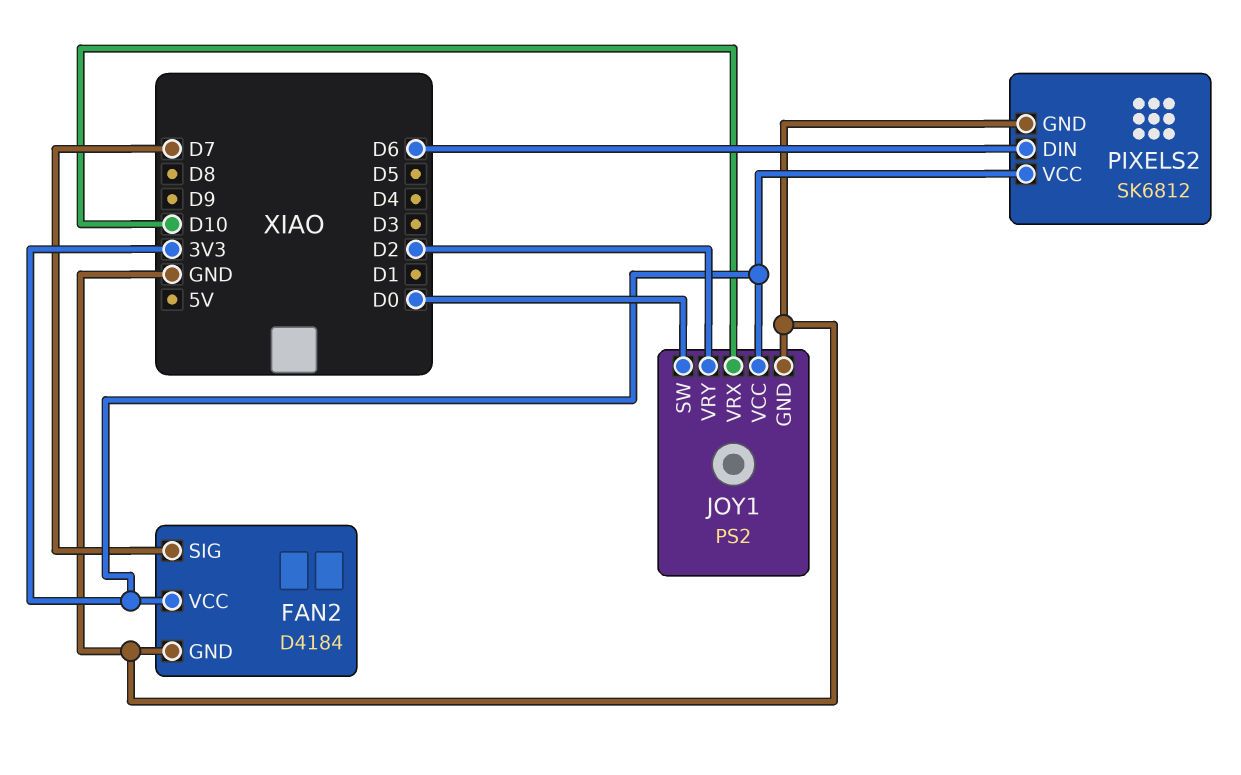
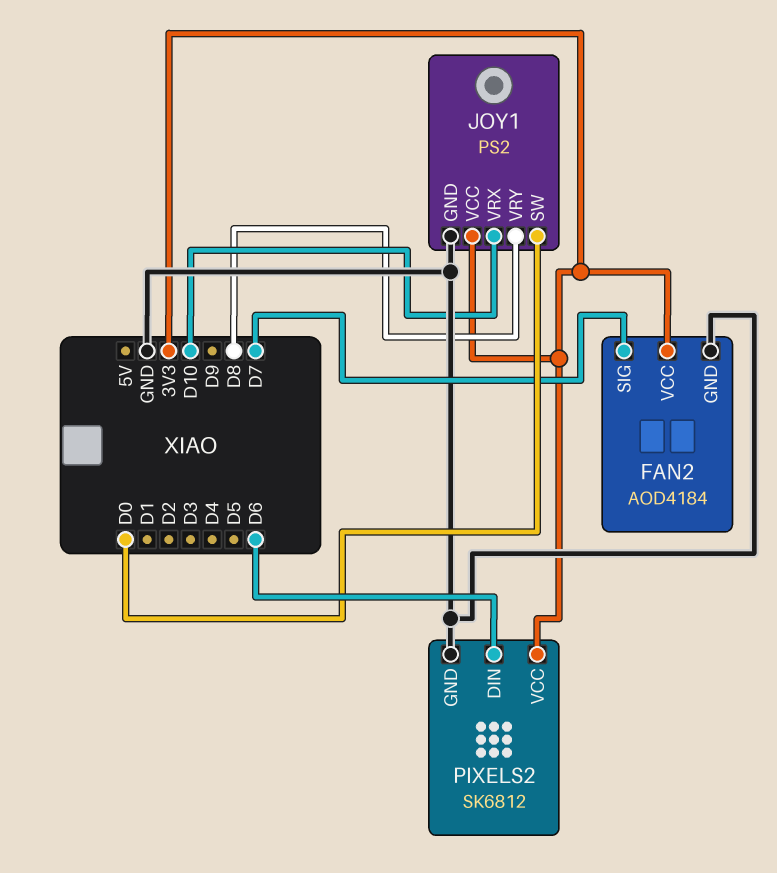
FAN2: D4184 -> AOD4184
JOY1 pin VRY: D2 -> D8

